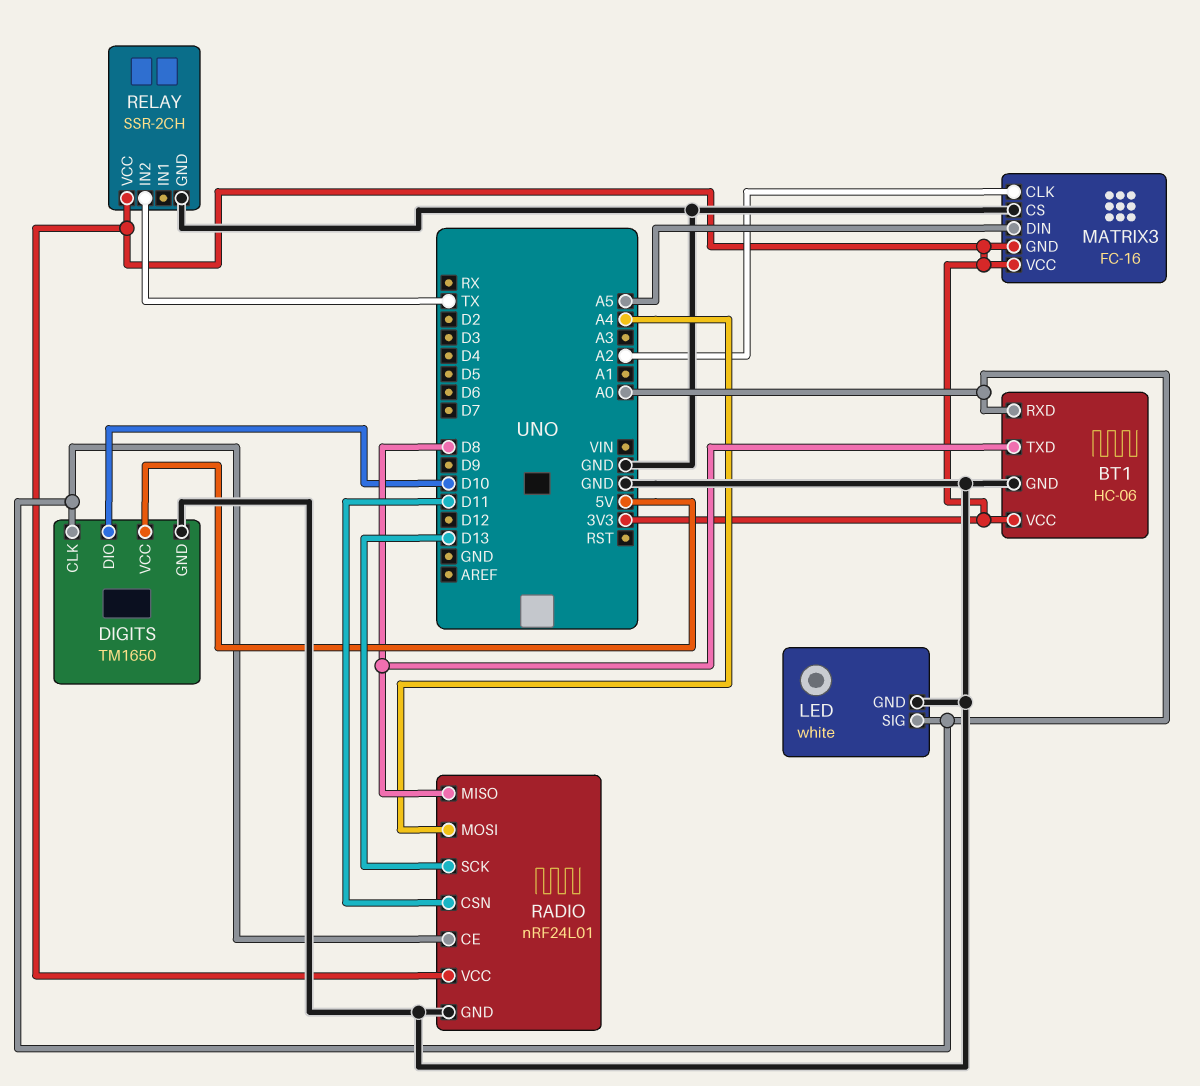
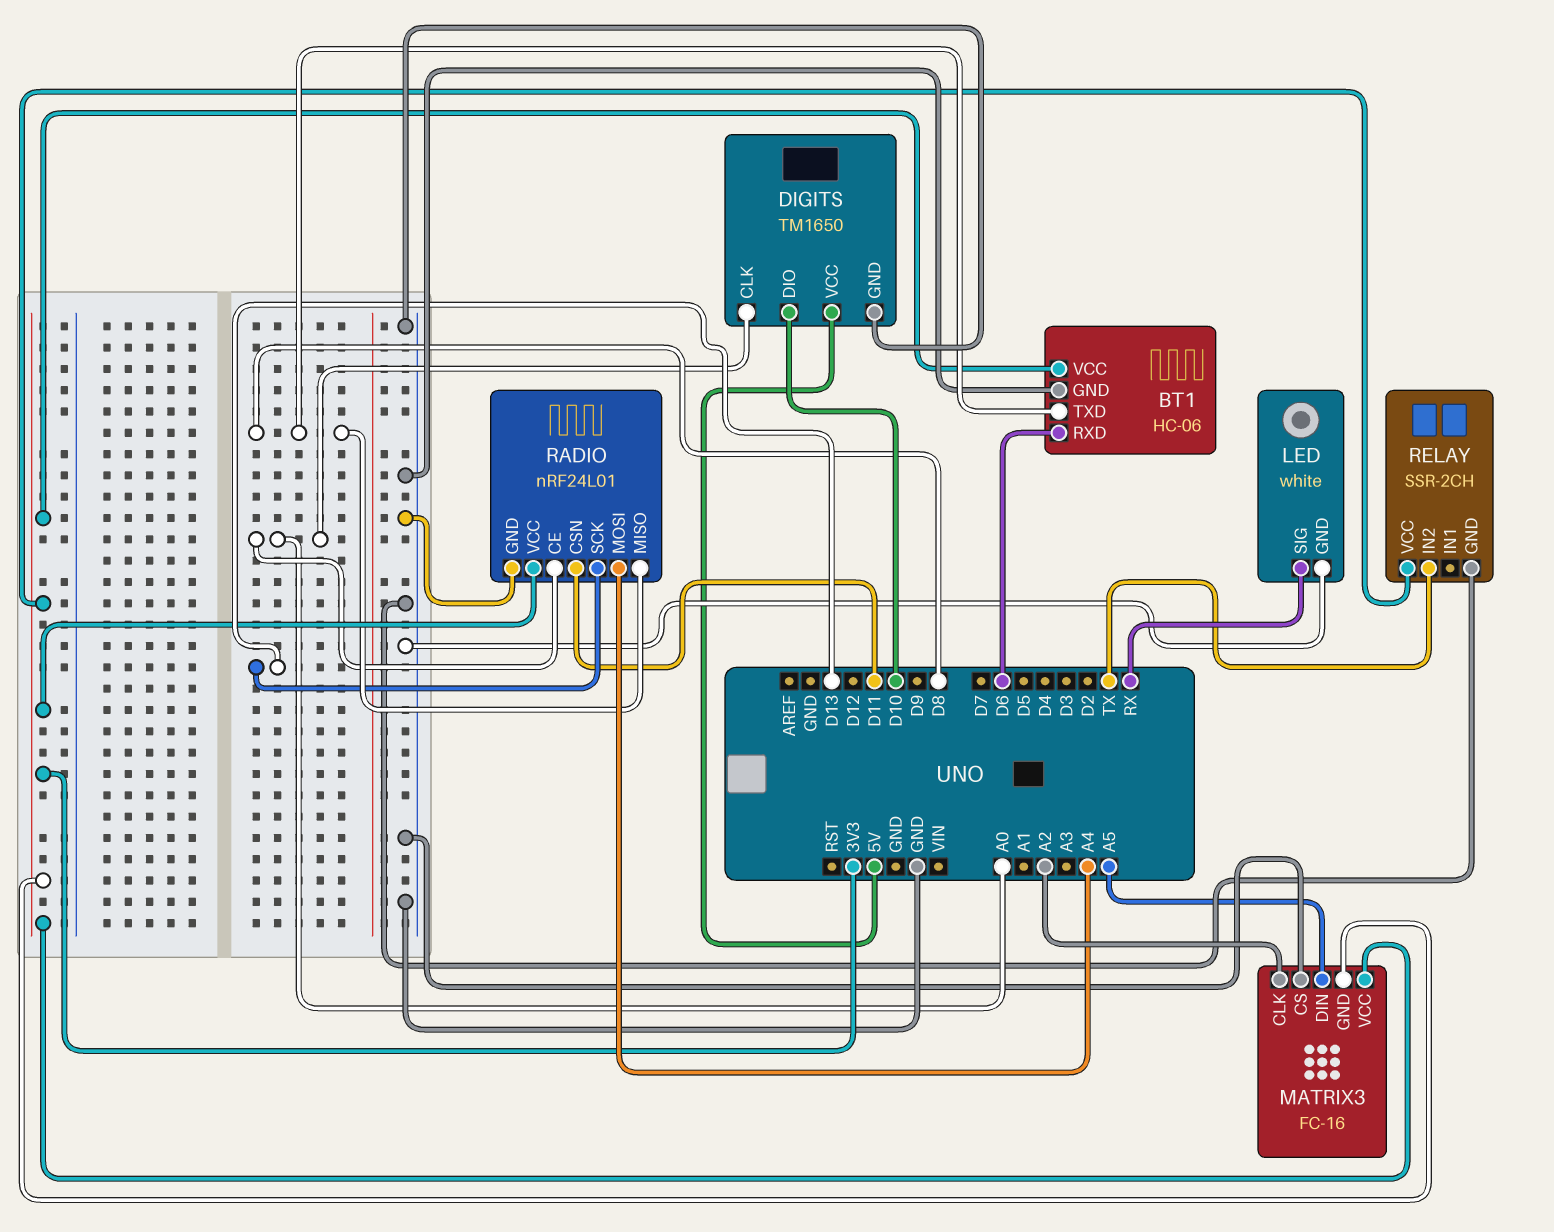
BT1 pin RXD: A0 -> D6
LED pin SIG: A0 -> RX

